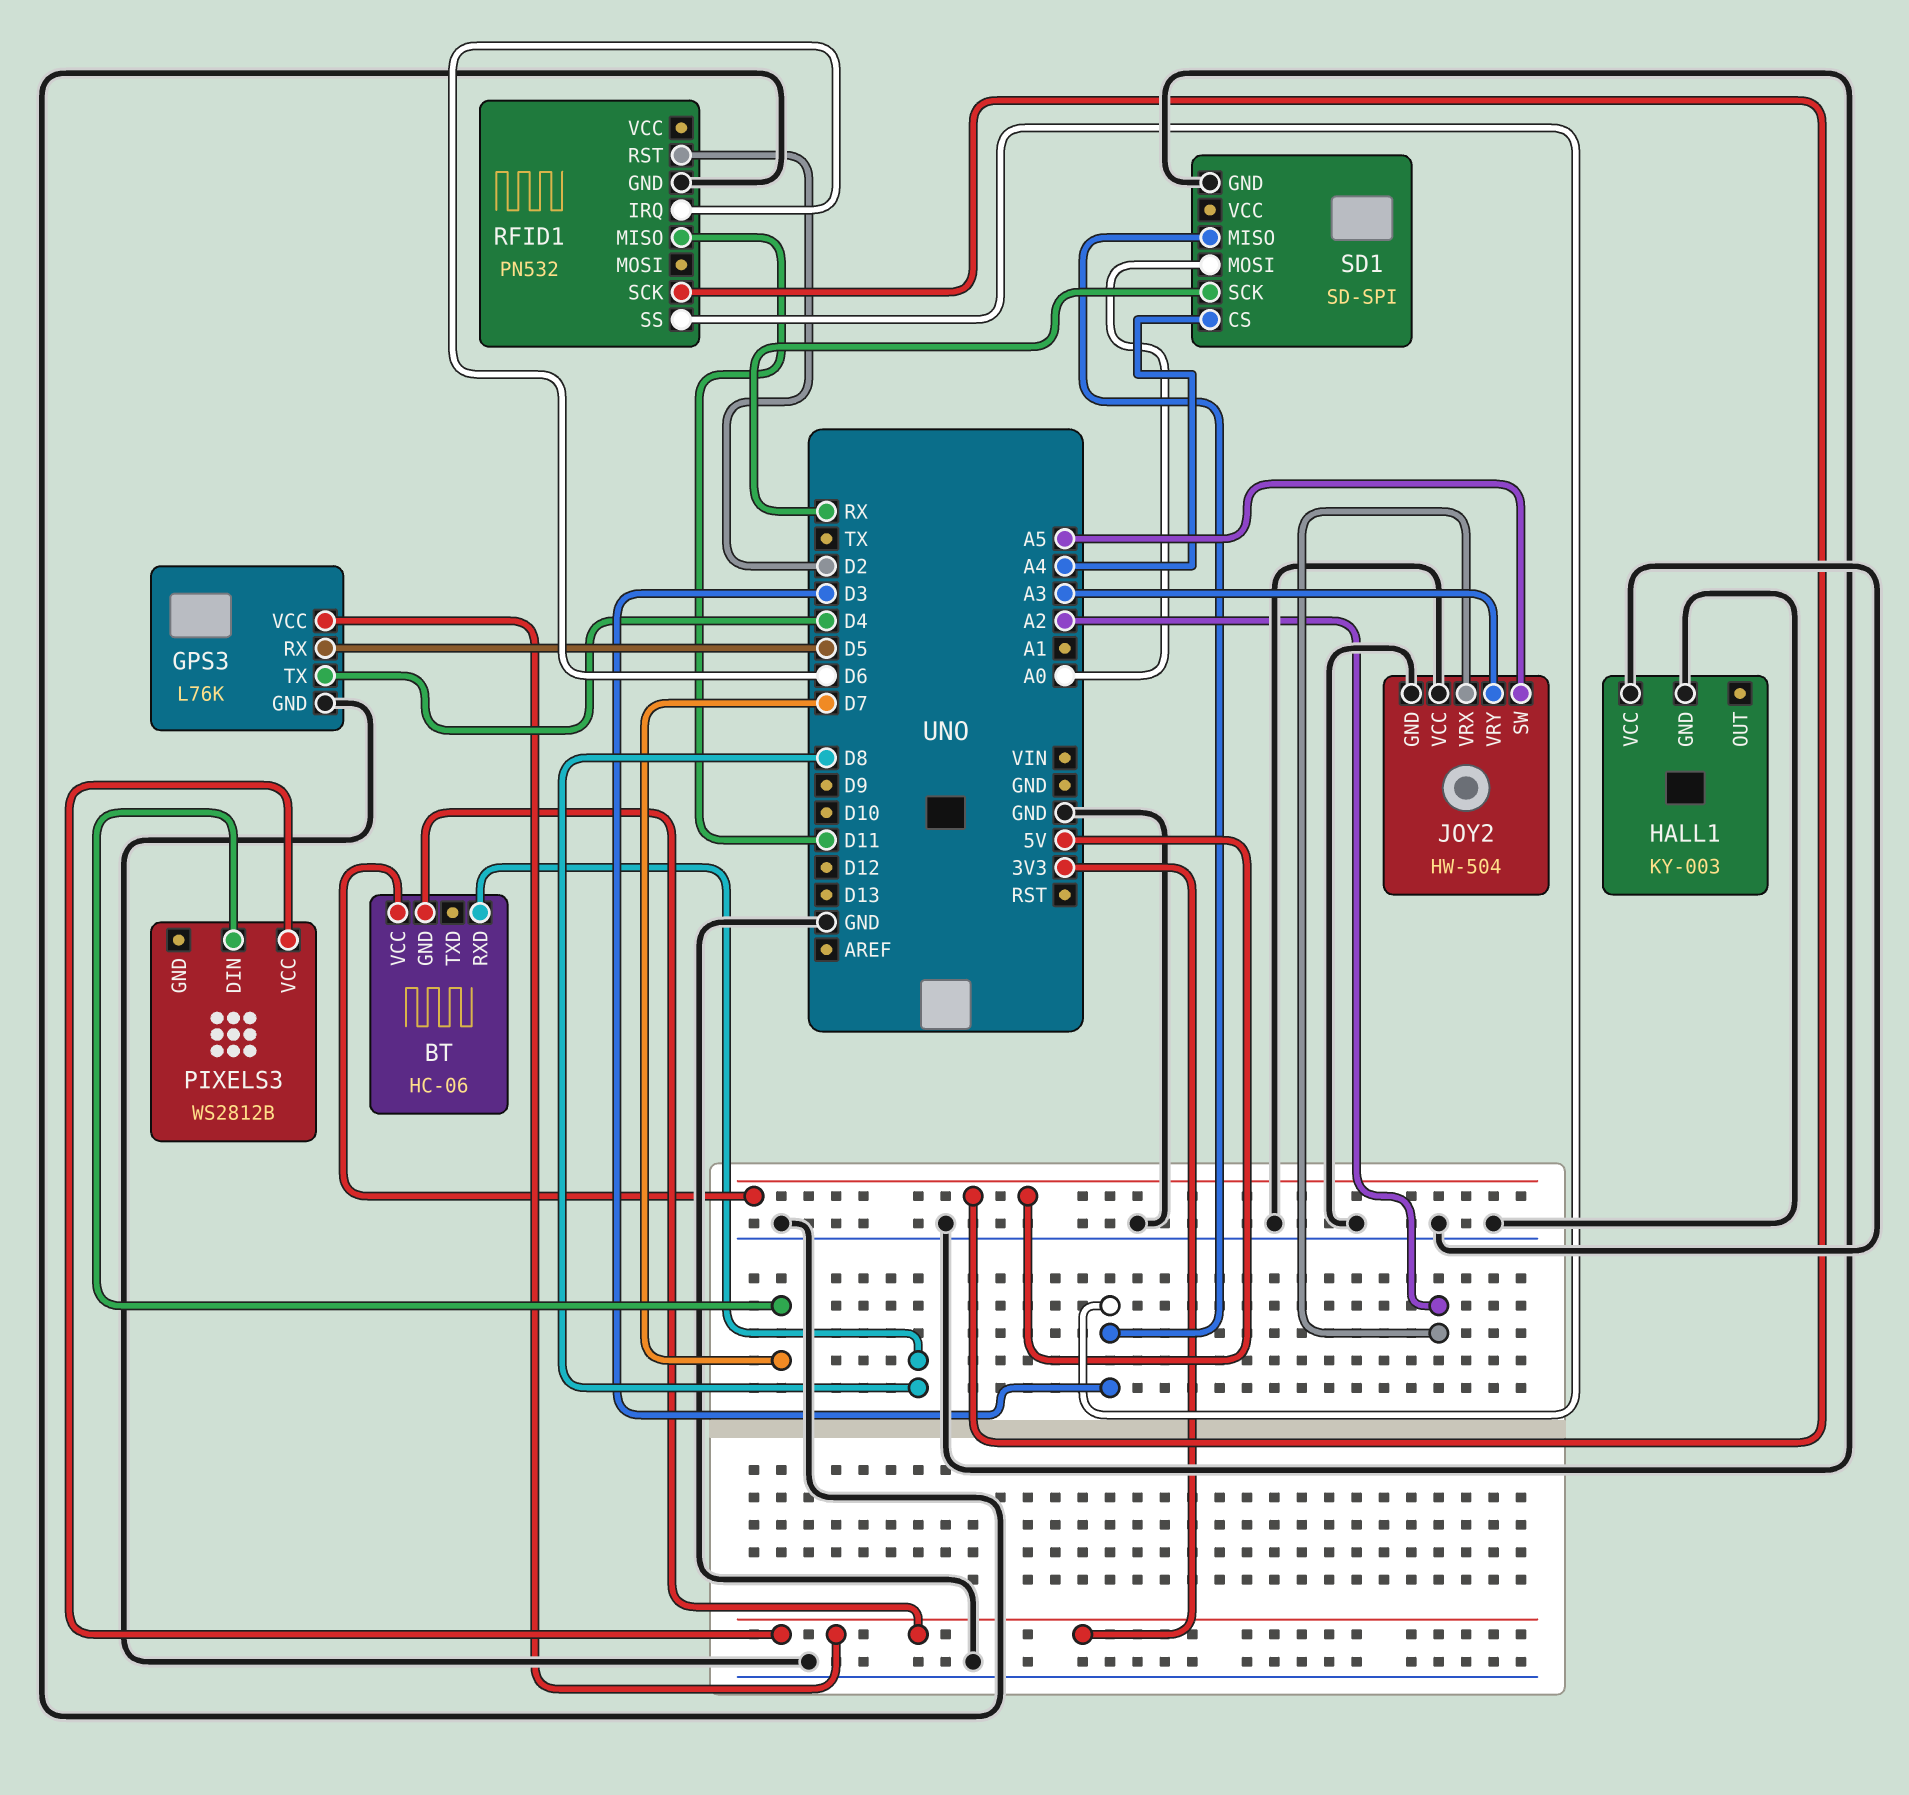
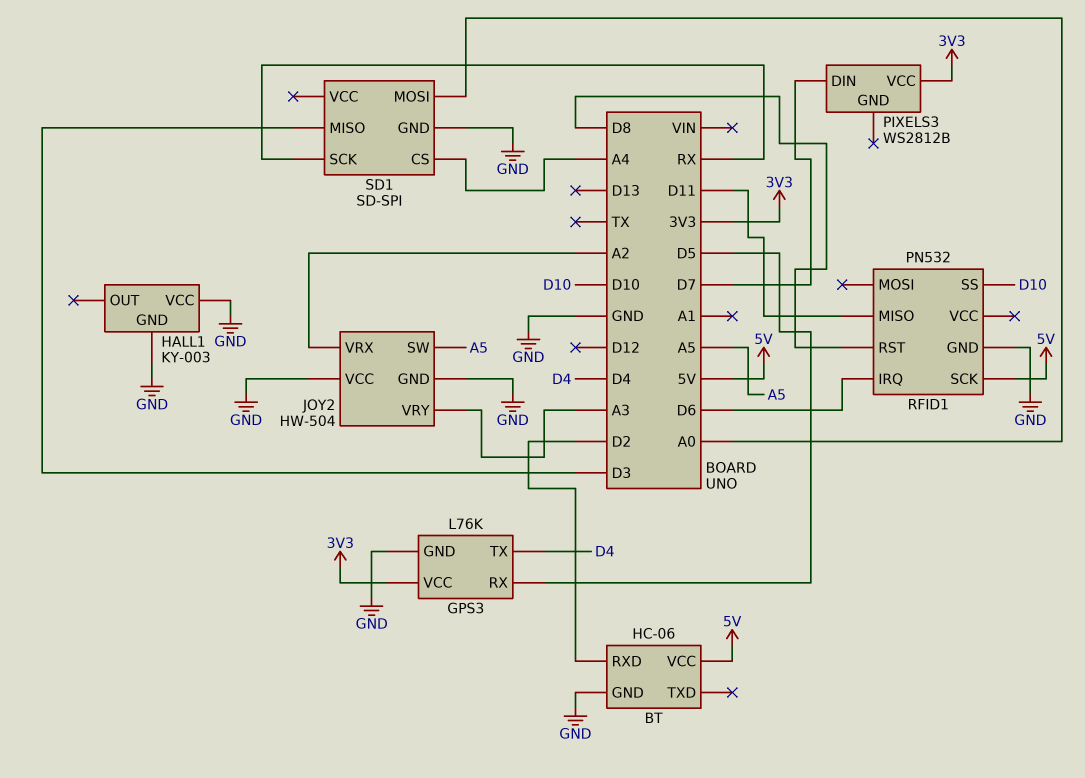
BT pin GND: 3V3 -> GND
BT pin RXD: D8 -> D2
RFID1 pin RST: D2 -> D8
RFID1 pin SS: D3 -> D10

